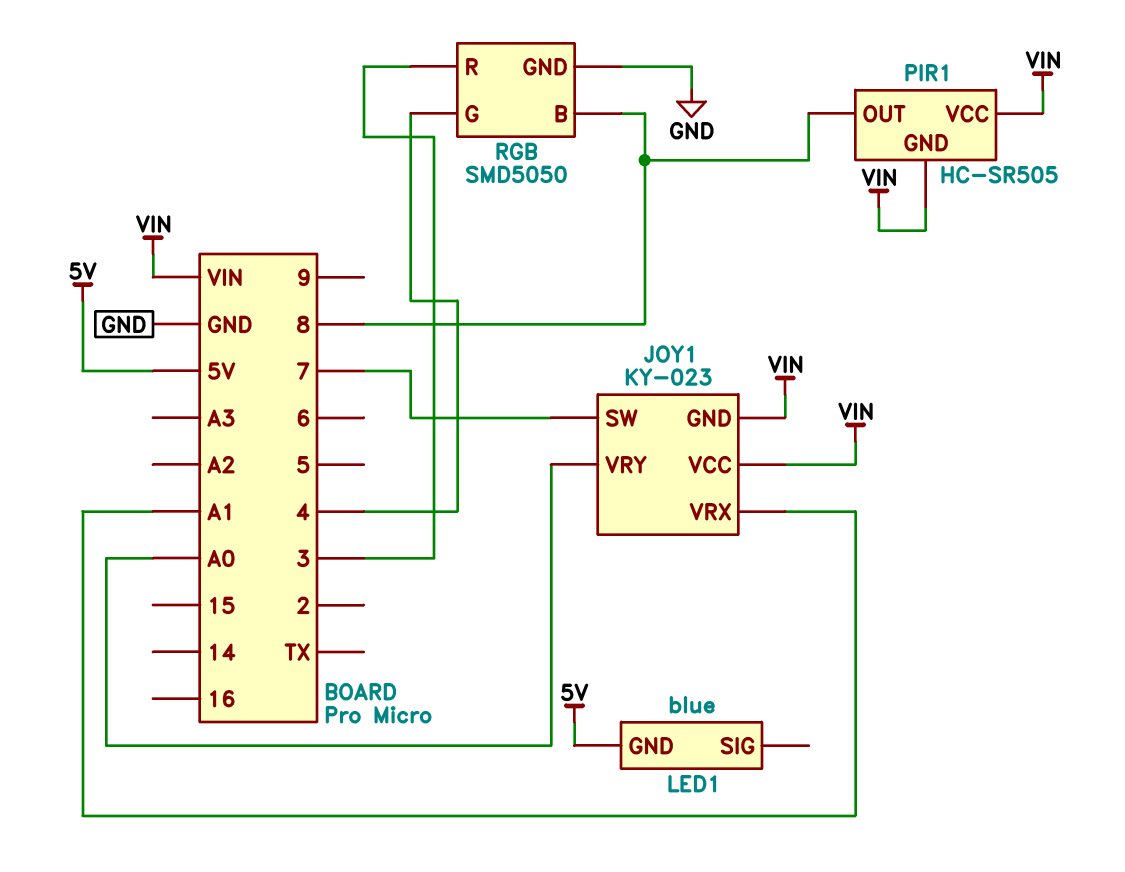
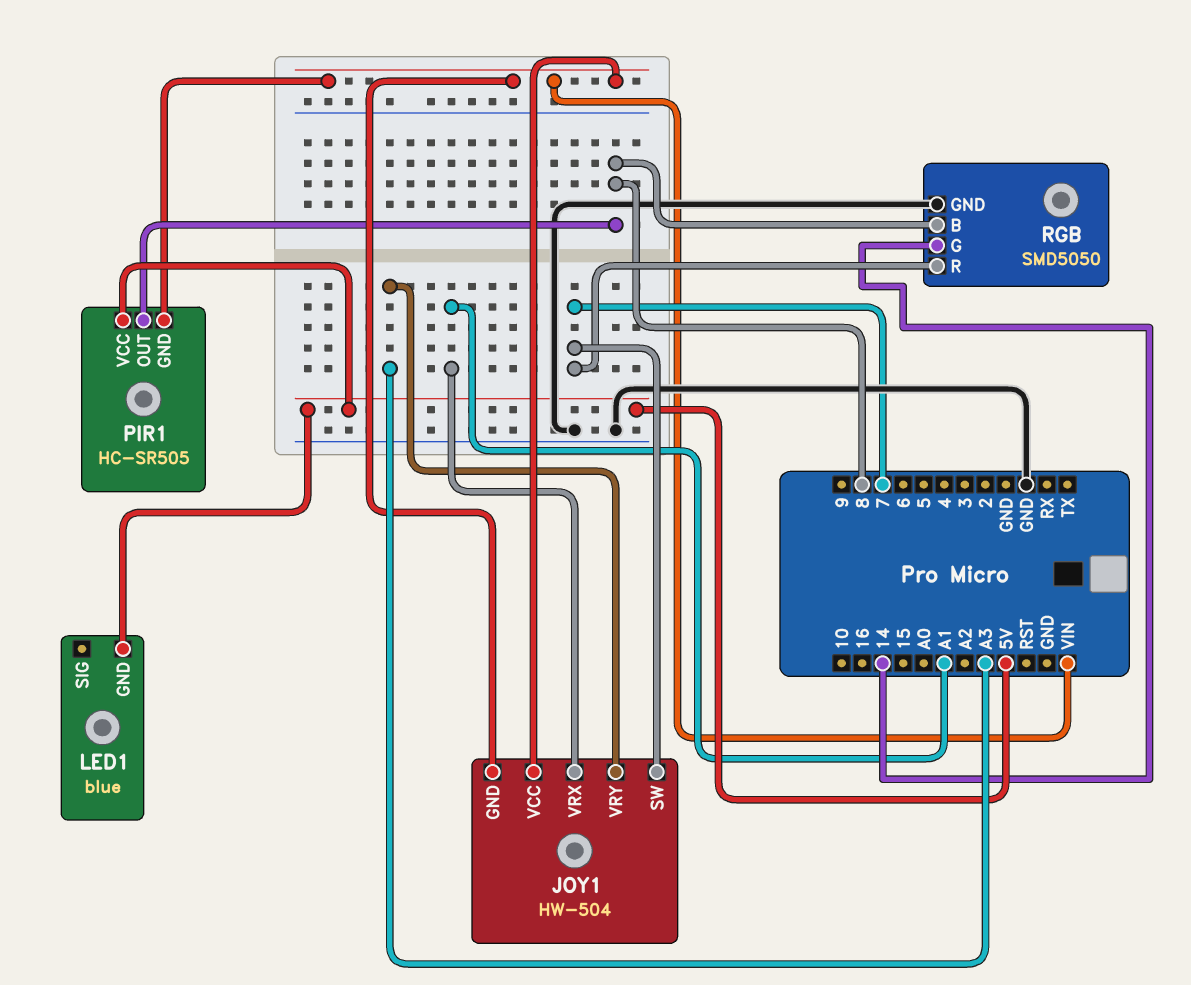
JOY1: KY-023 -> HW-504
JOY1 pin VRY: A0 -> A3
PIR1 pin VCC: VIN -> 5V
RGB pin G: 4 -> 14
RGB pin R: 3 -> 7

